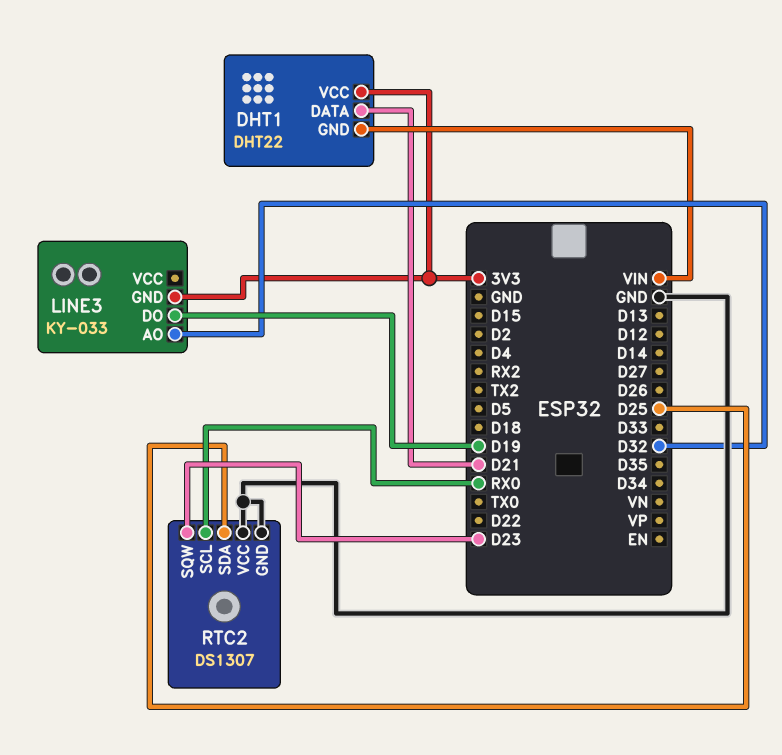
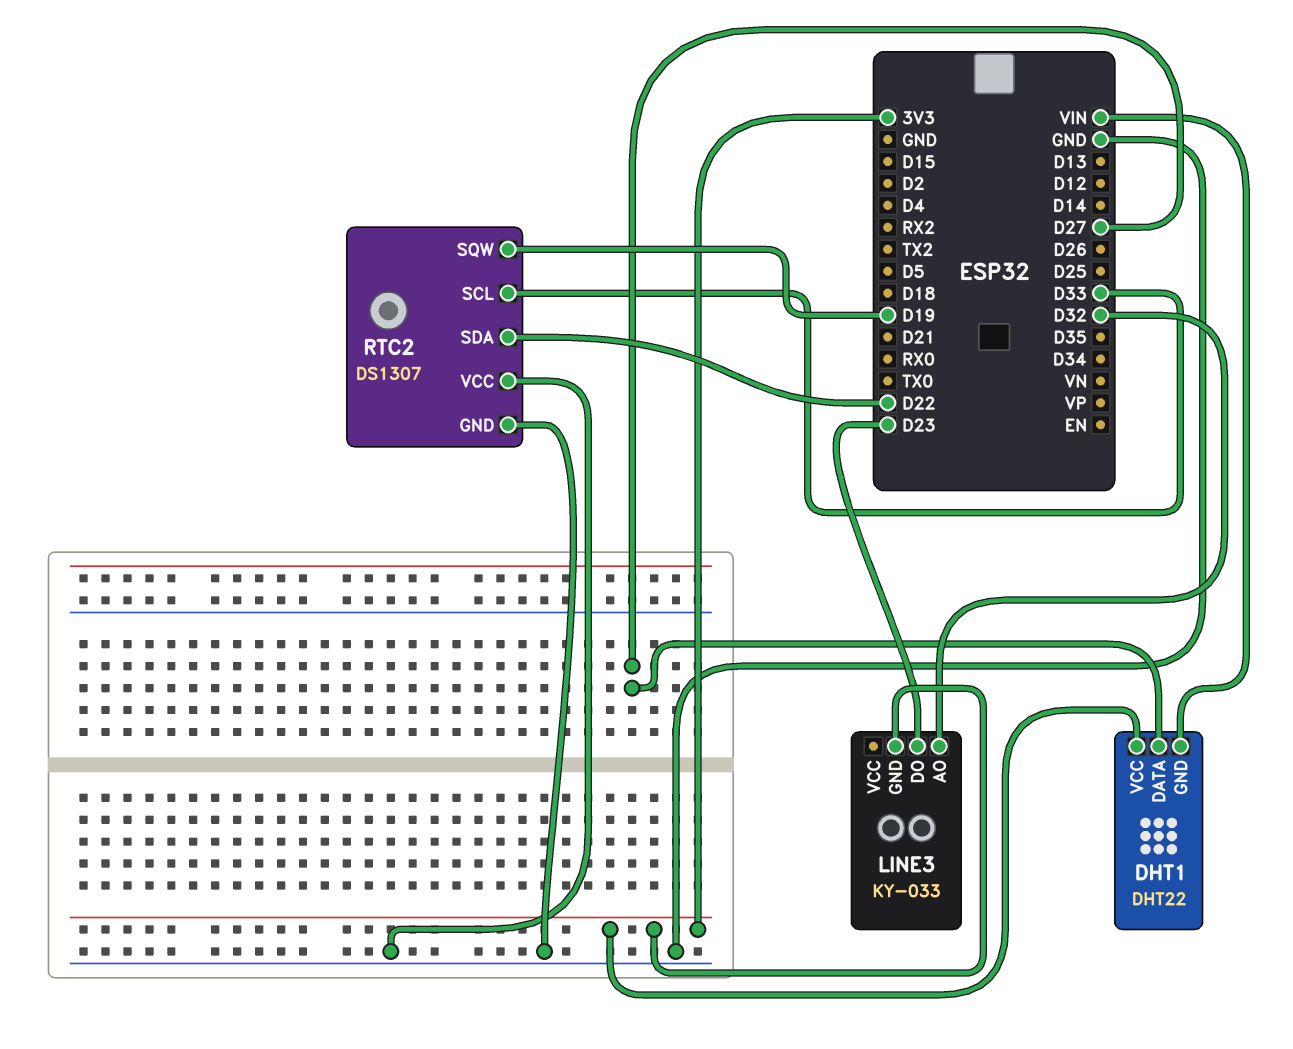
DHT1 pin DATA: D21 -> D27
LINE3 pin DO: D19 -> D23
RTC2 pin SCL: RX0 -> D33
RTC2 pin SDA: D25 -> D22
RTC2 pin SQW: D23 -> D19

